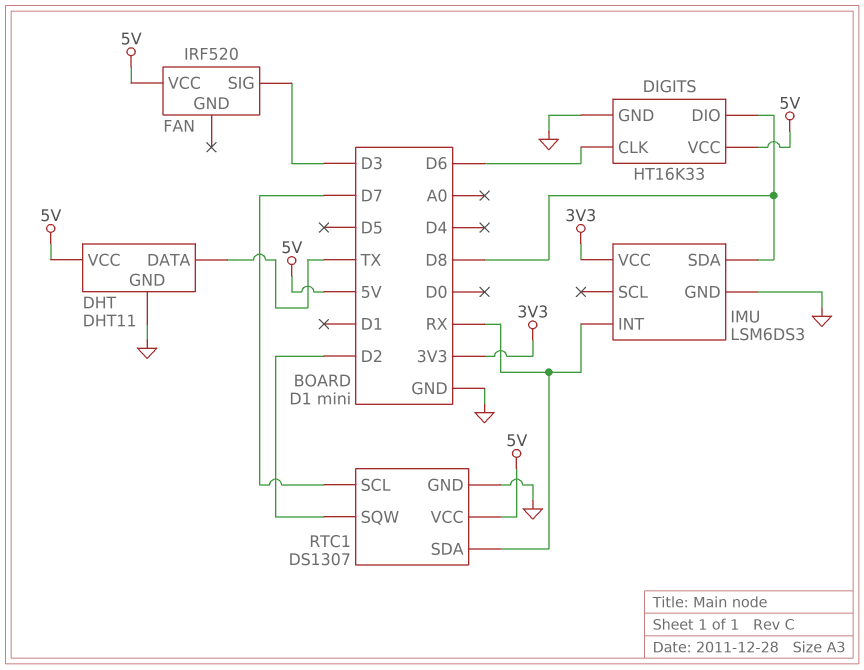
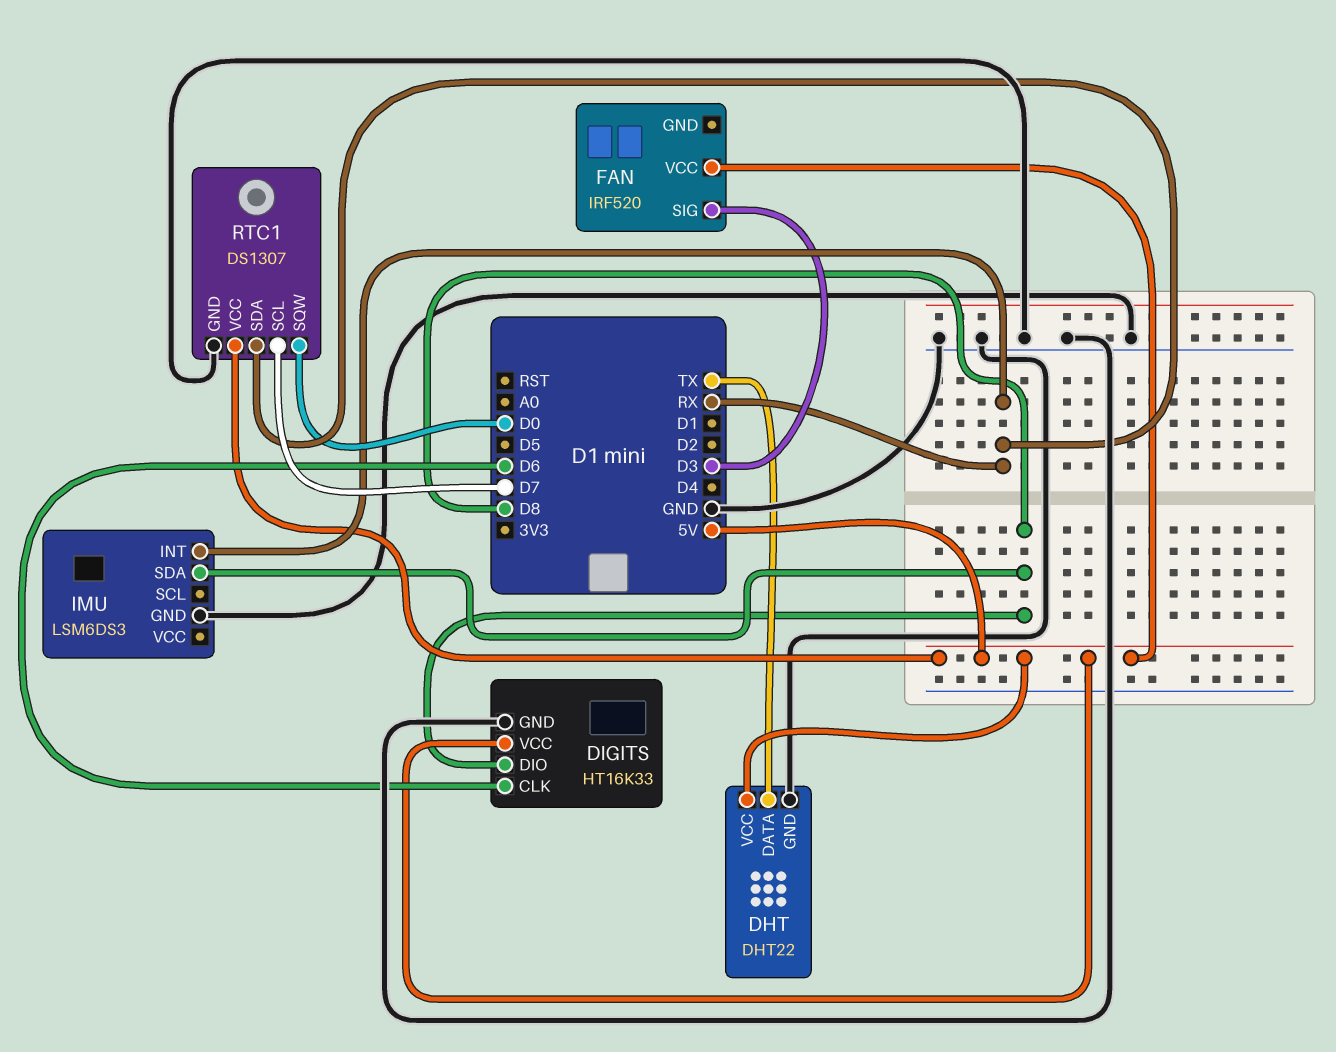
DHT: DHT11 -> DHT22
IMU pin VCC: 3V3 -> none
RTC1 pin SQW: D2 -> D0

